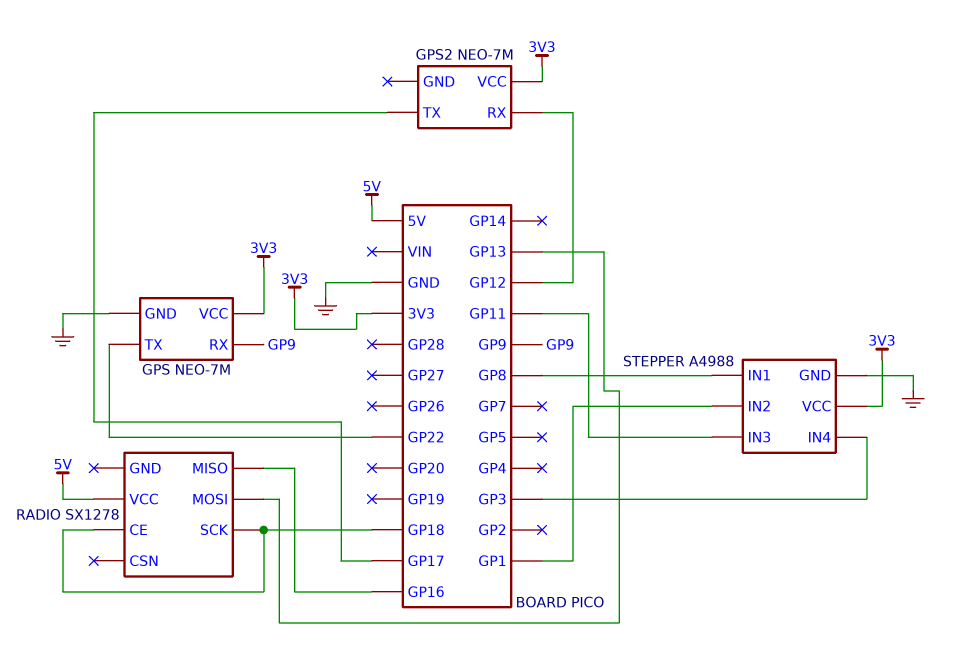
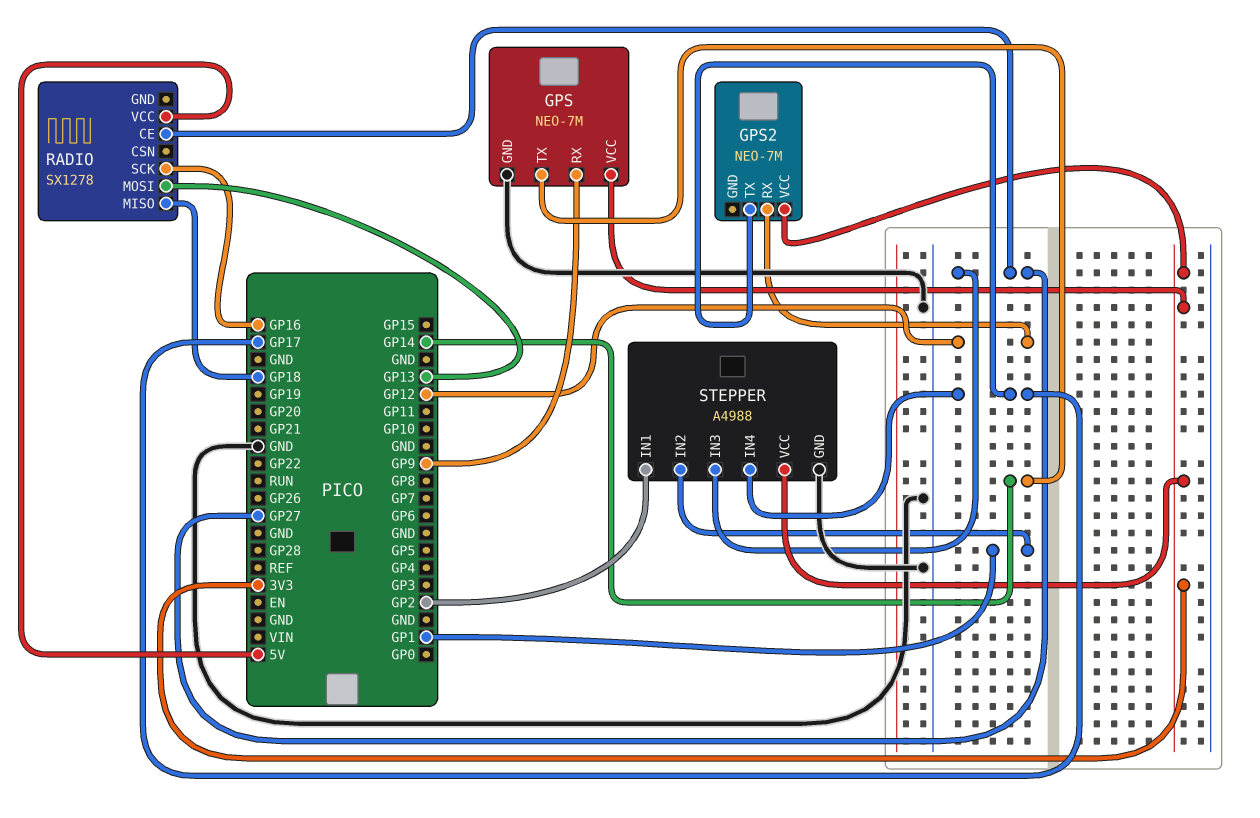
GPS pin TX: GP22 -> GP14
RADIO pin CE: GP18 -> GP27
RADIO pin MISO: GP16 -> GP18
RADIO pin SCK: GP18 -> GP16
STEPPER pin IN1: GP8 -> GP2
STEPPER pin IN3: GP11 -> GP27
STEPPER pin IN4: GP3 -> GP17

